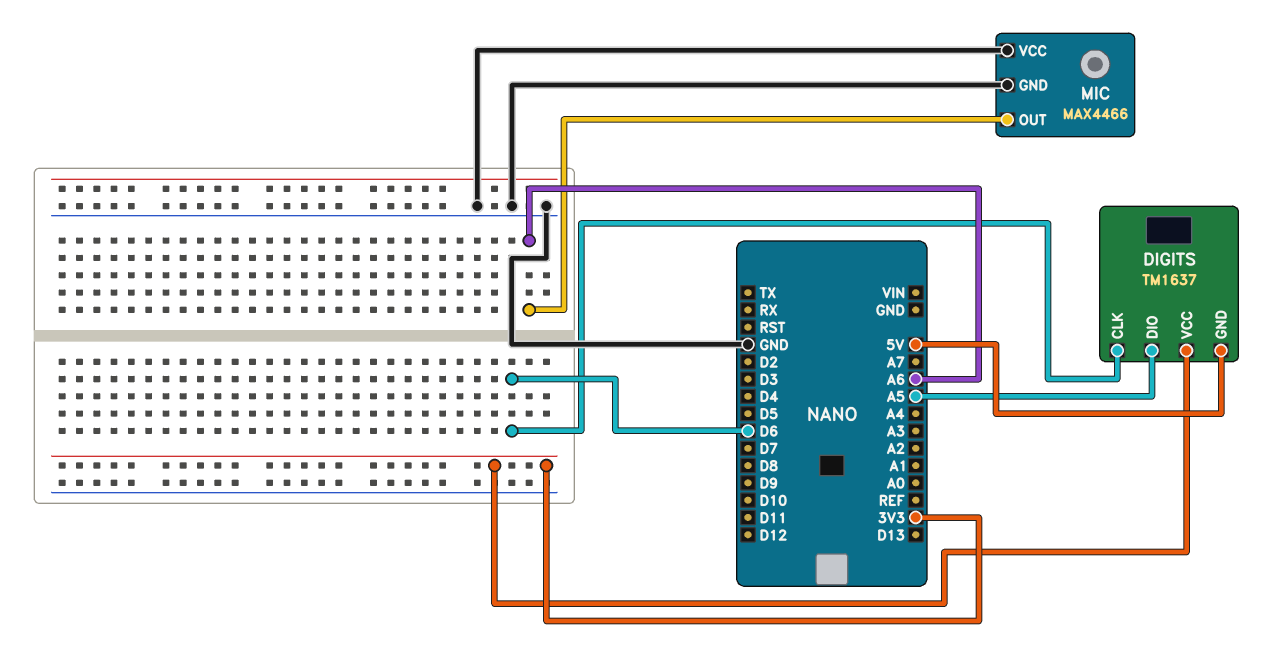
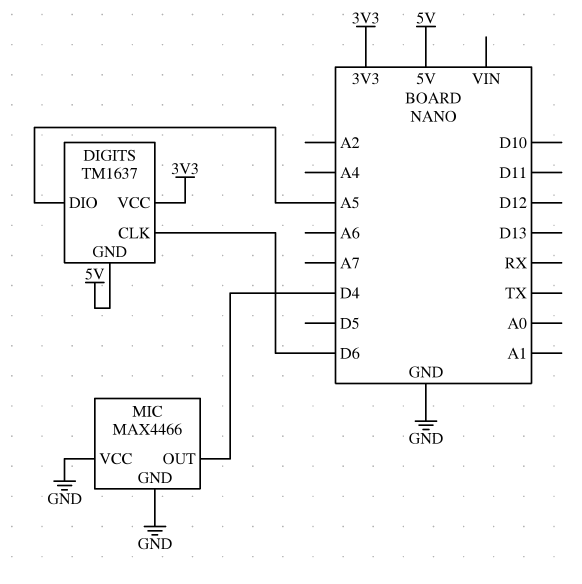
MIC pin OUT: A6 -> D4

